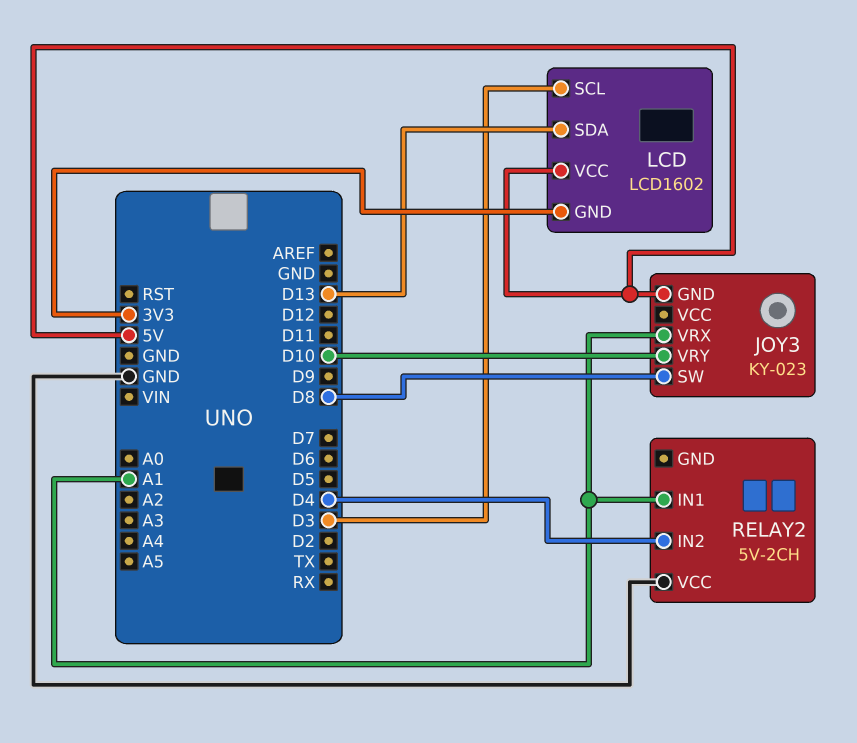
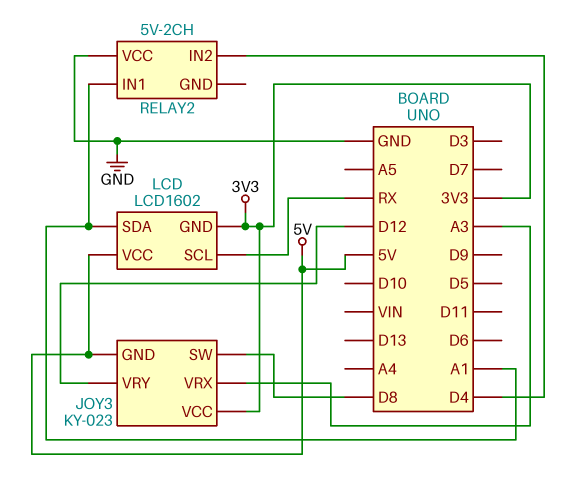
JOY3 pin VCC: none -> 3V3
JOY3 pin VRX: A1 -> A3
JOY3 pin VRY: D10 -> D12
LCD pin SCL: D3 -> RX
LCD pin SDA: D13 -> A1

